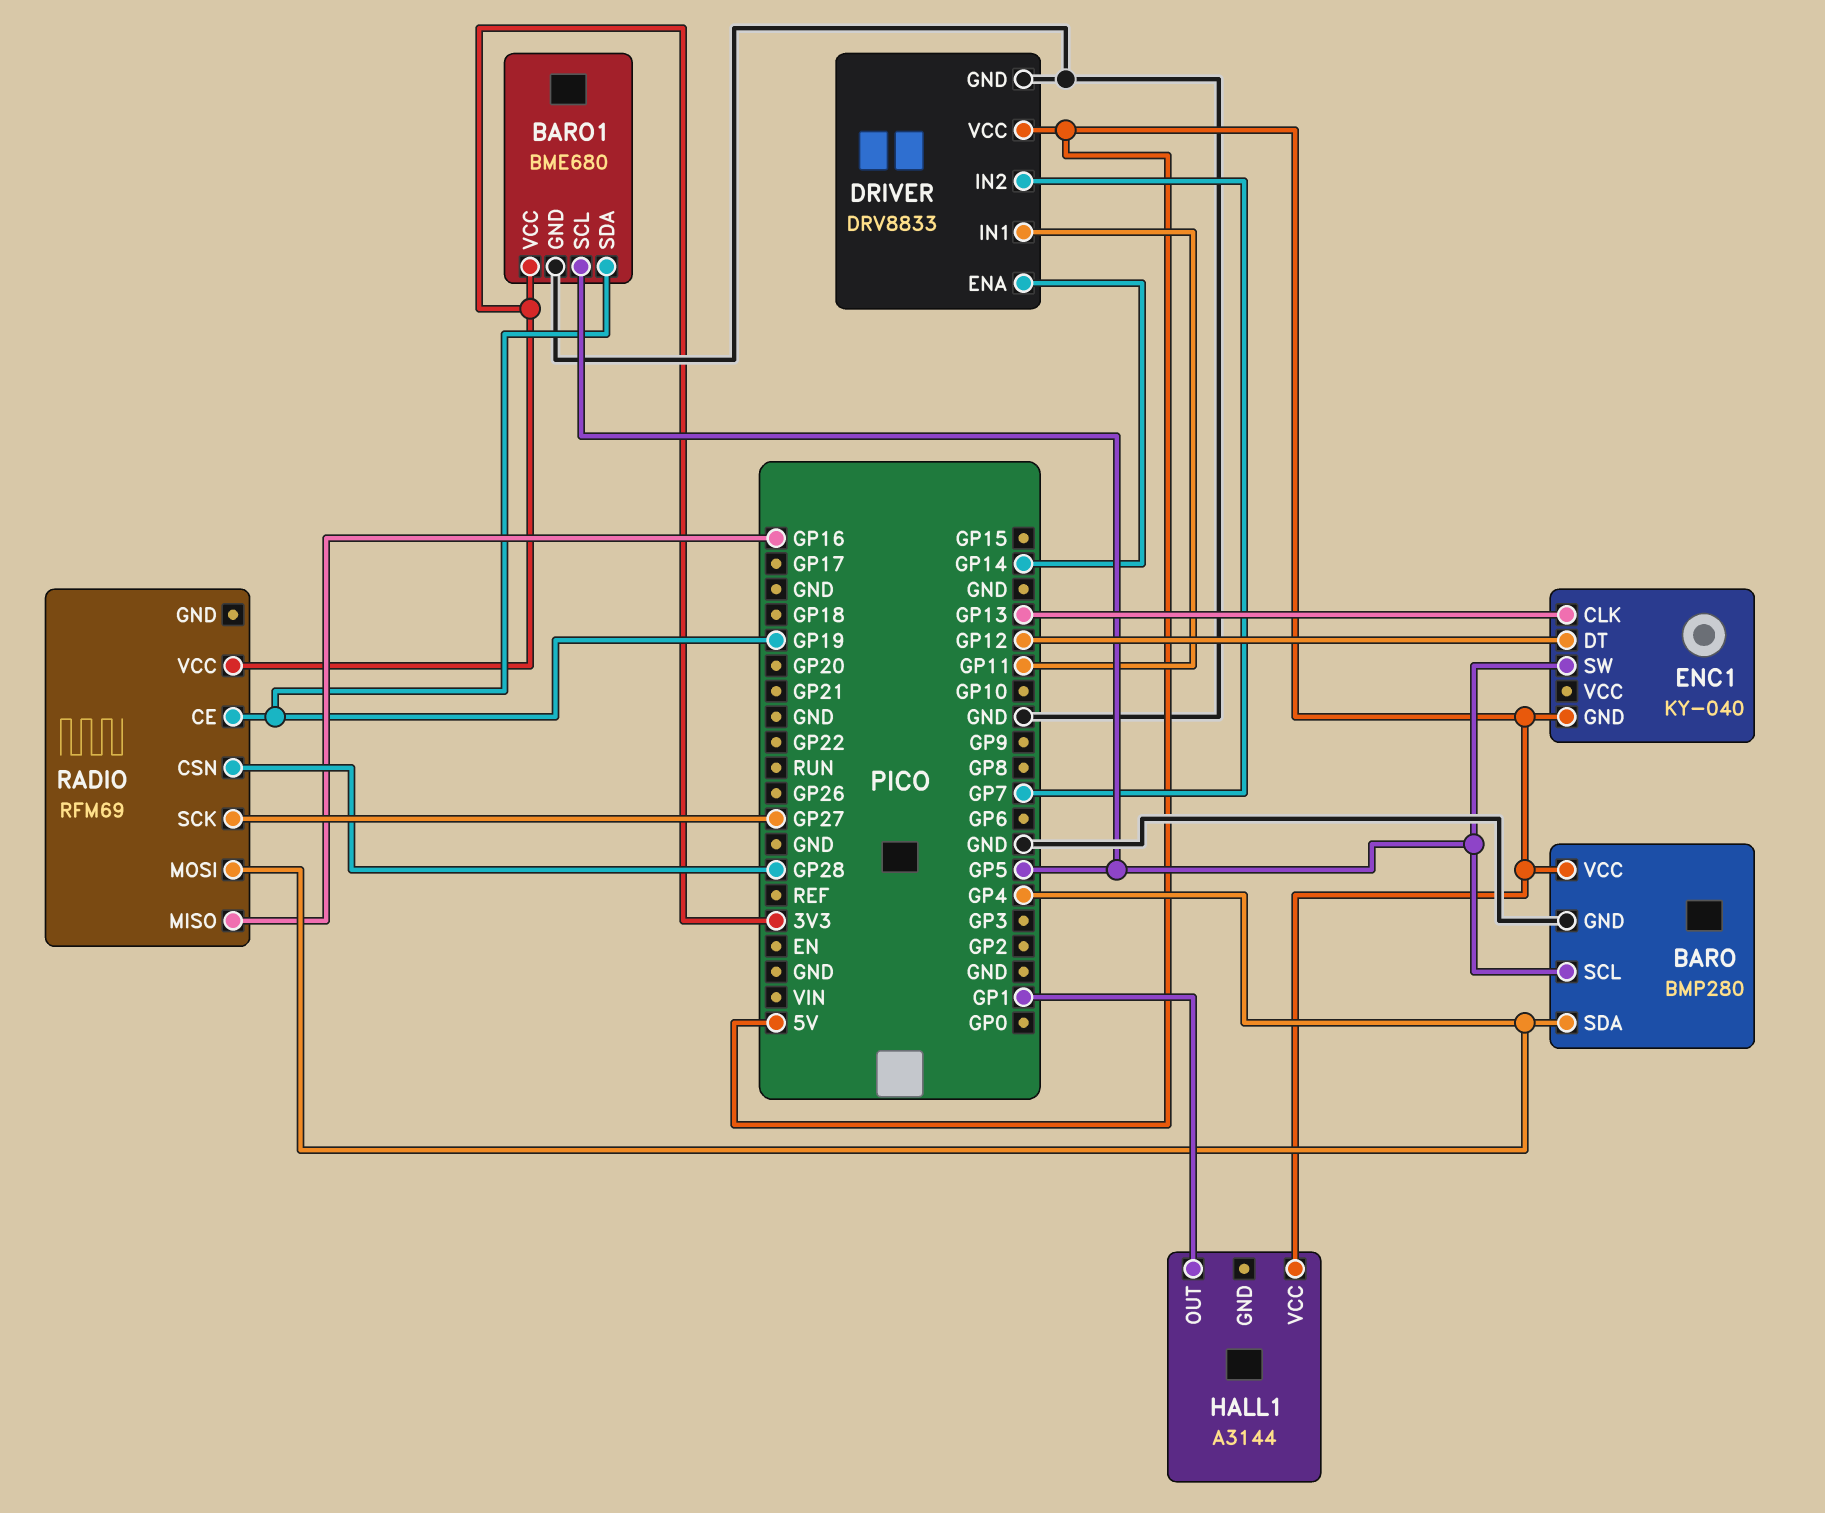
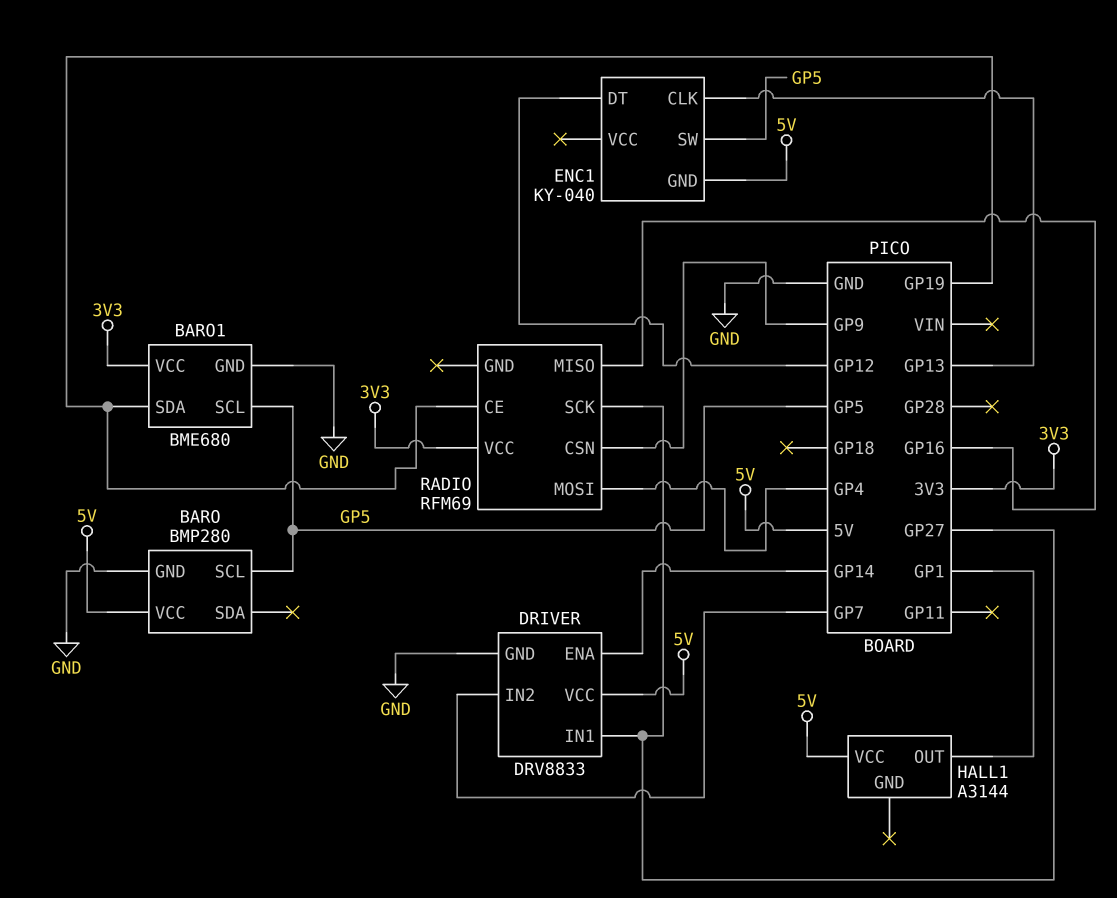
BARO pin SDA: GP4 -> none
DRIVER pin IN1: GP11 -> GP27
RADIO pin CSN: GP28 -> GP9

